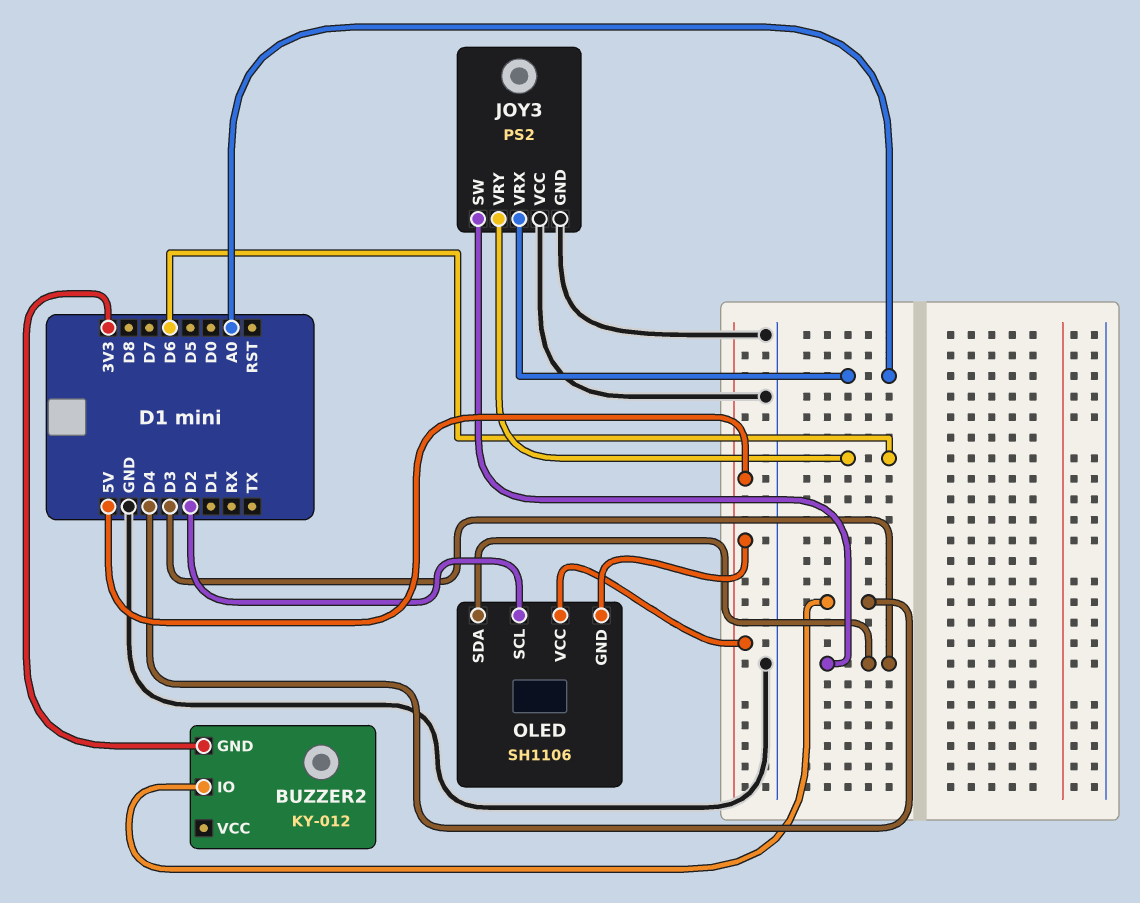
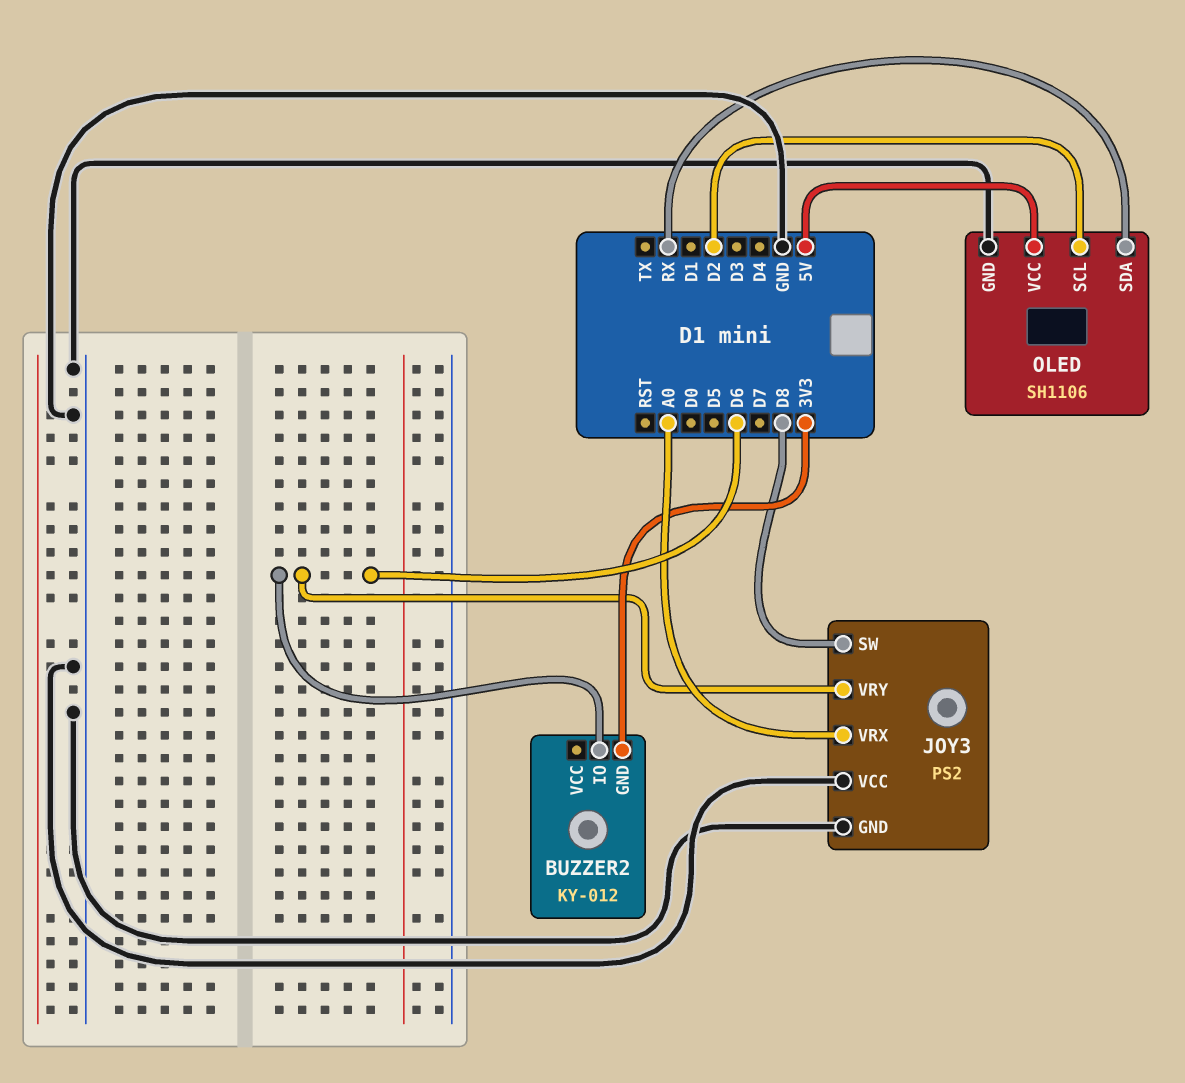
BUZZER2 pin IO: D4 -> D6
JOY3 pin SW: D3 -> D8
OLED pin GND: 5V -> GND
OLED pin SDA: D3 -> RX

